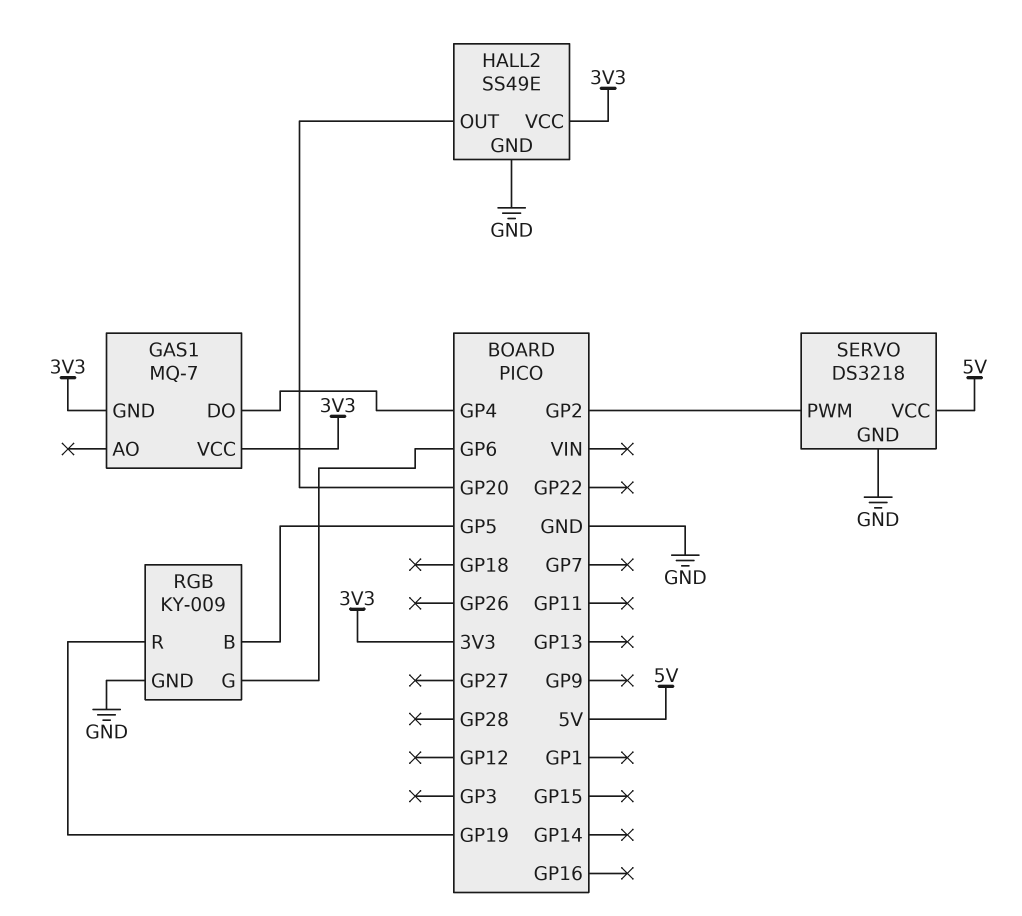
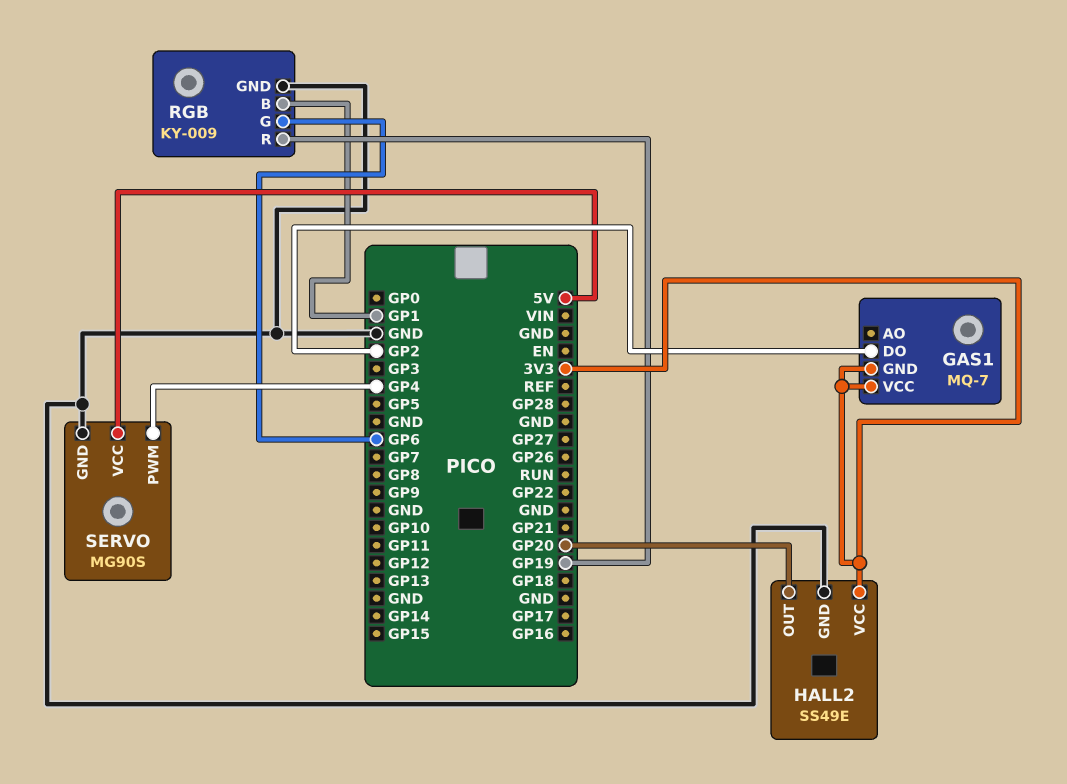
GAS1 pin DO: GP4 -> GP2
RGB pin B: GP5 -> GP1
SERVO: DS3218 -> MG90S
SERVO pin PWM: GP2 -> GP4

